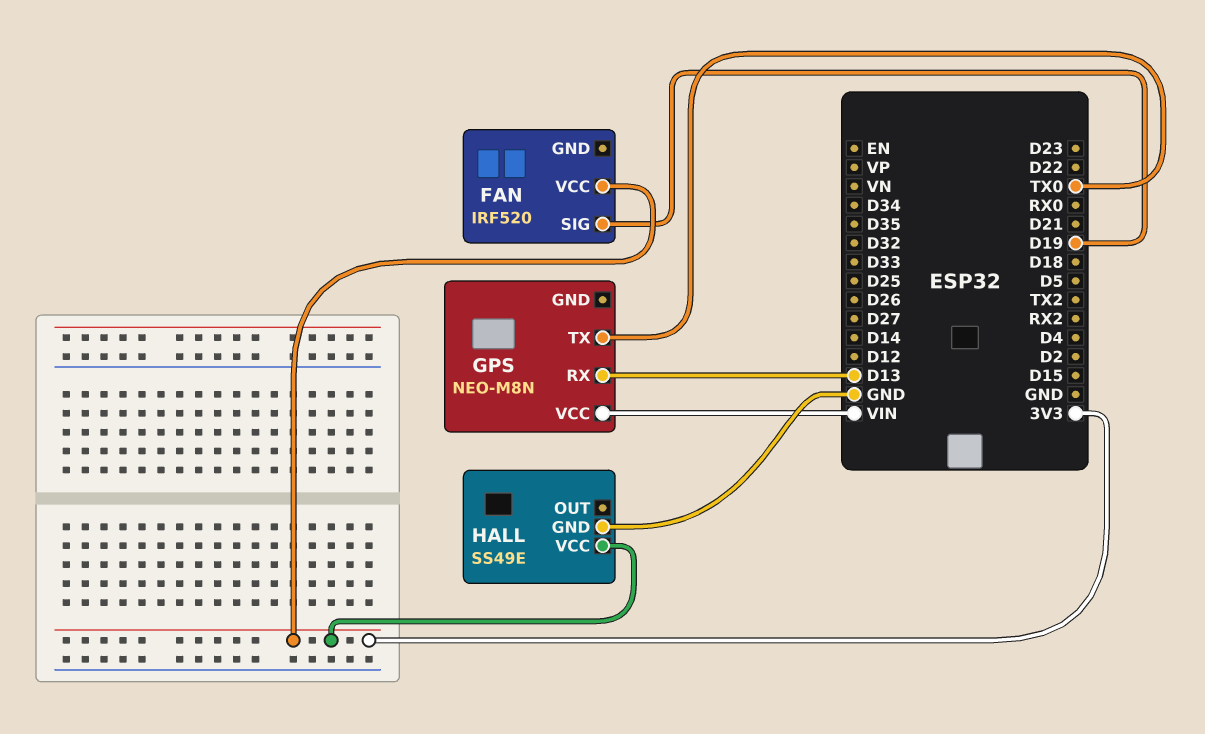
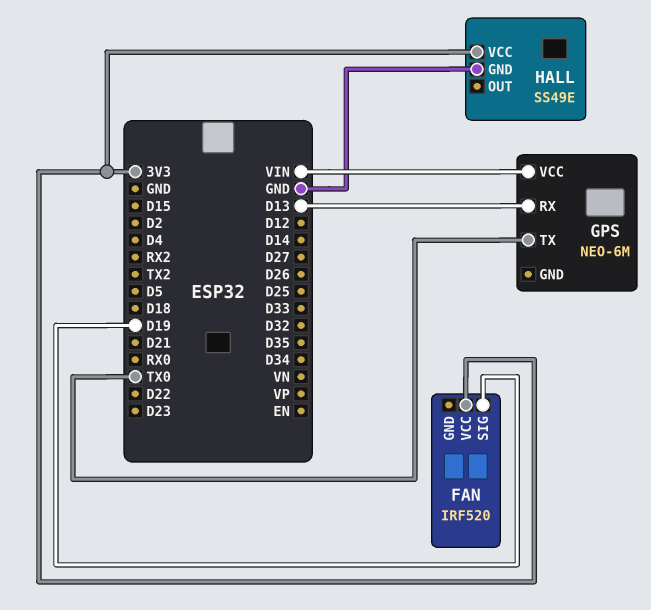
GPS: NEO-M8N -> NEO-6M

